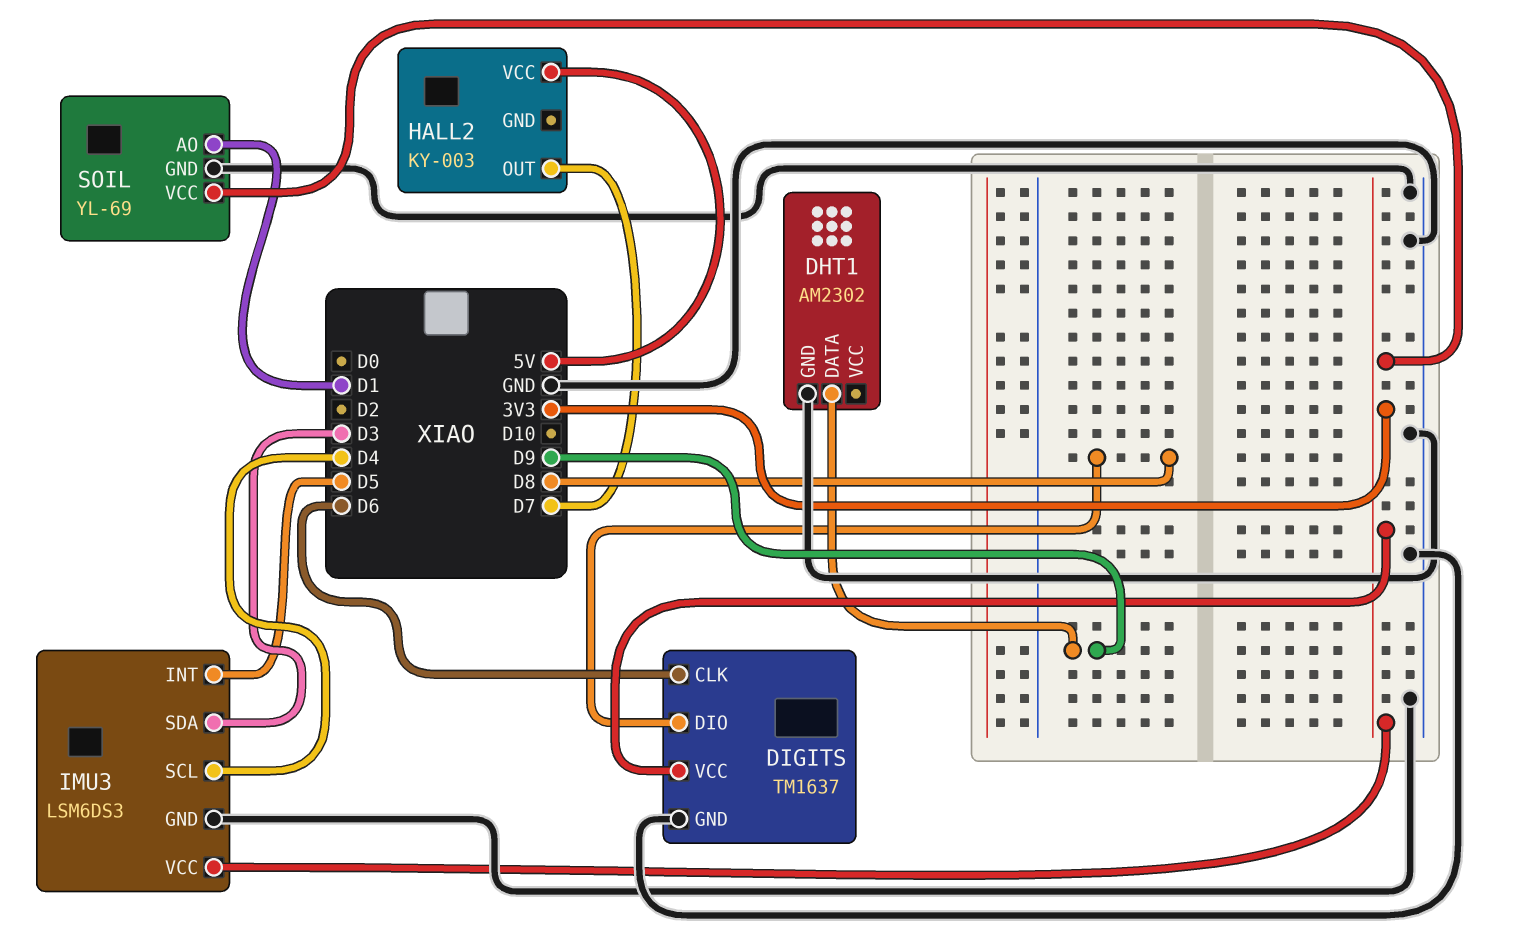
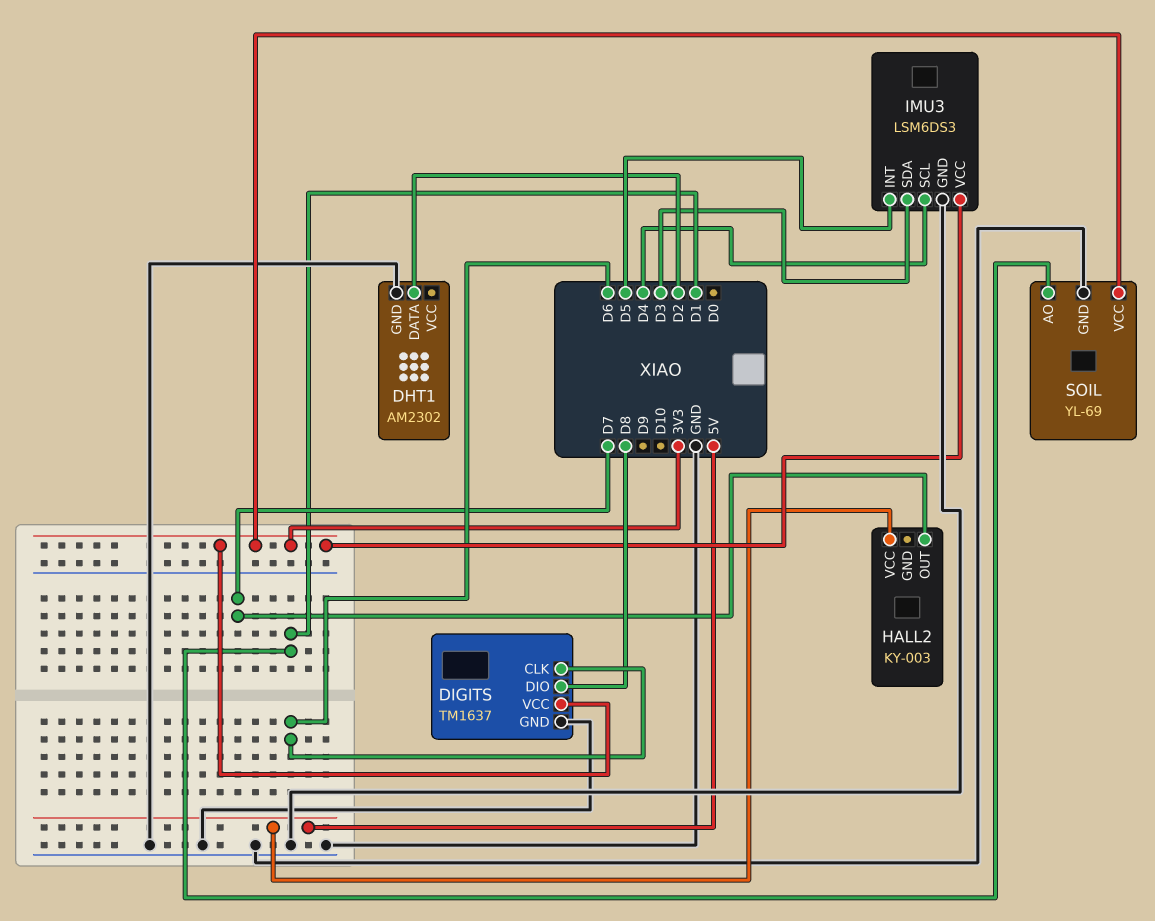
DHT1 pin DATA: D9 -> D2

